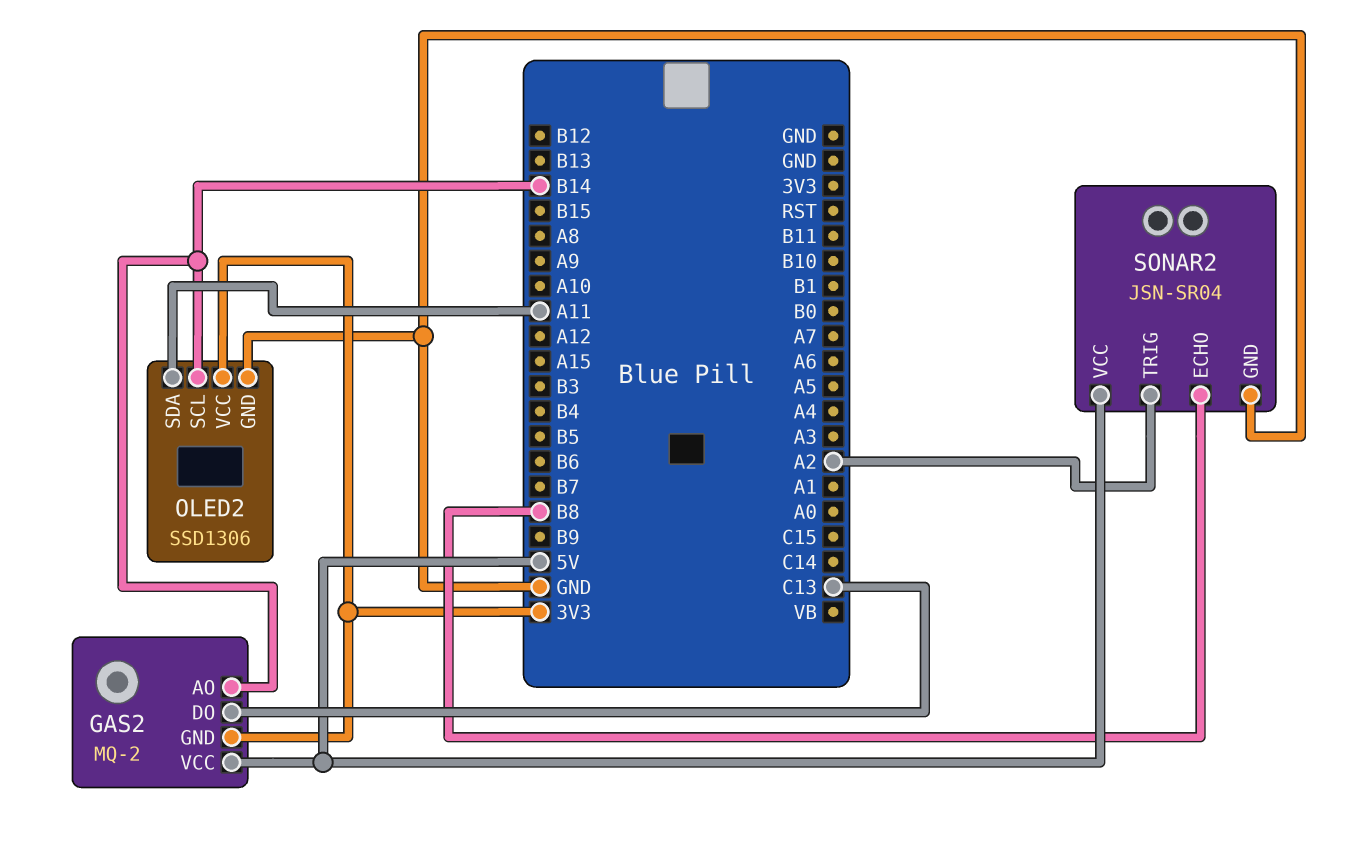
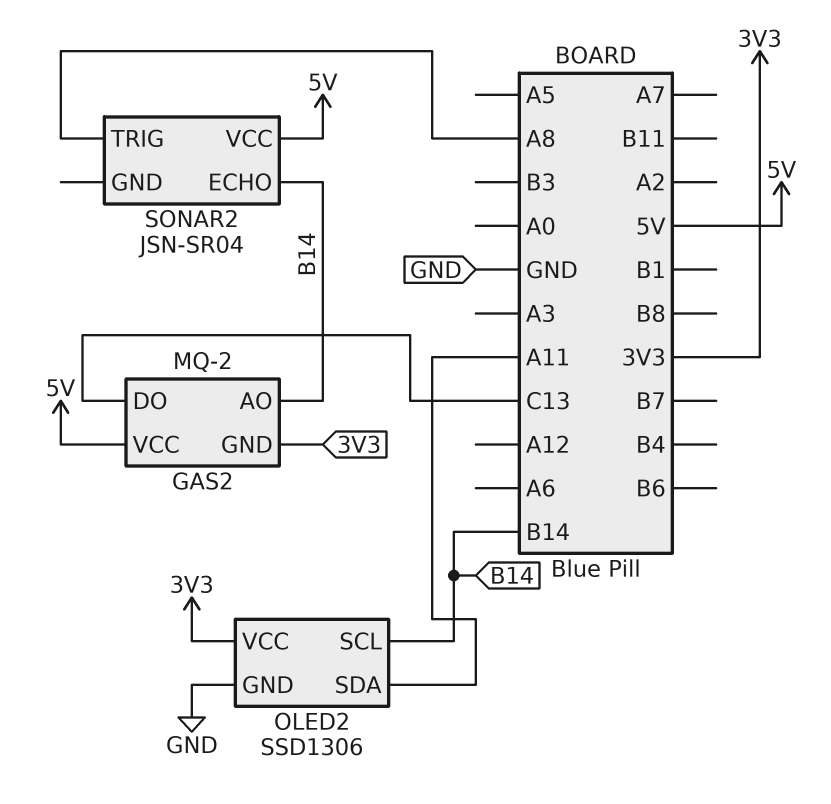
SONAR2 pin ECHO: B8 -> B14
SONAR2 pin GND: GND -> none
SONAR2 pin TRIG: A2 -> A8

